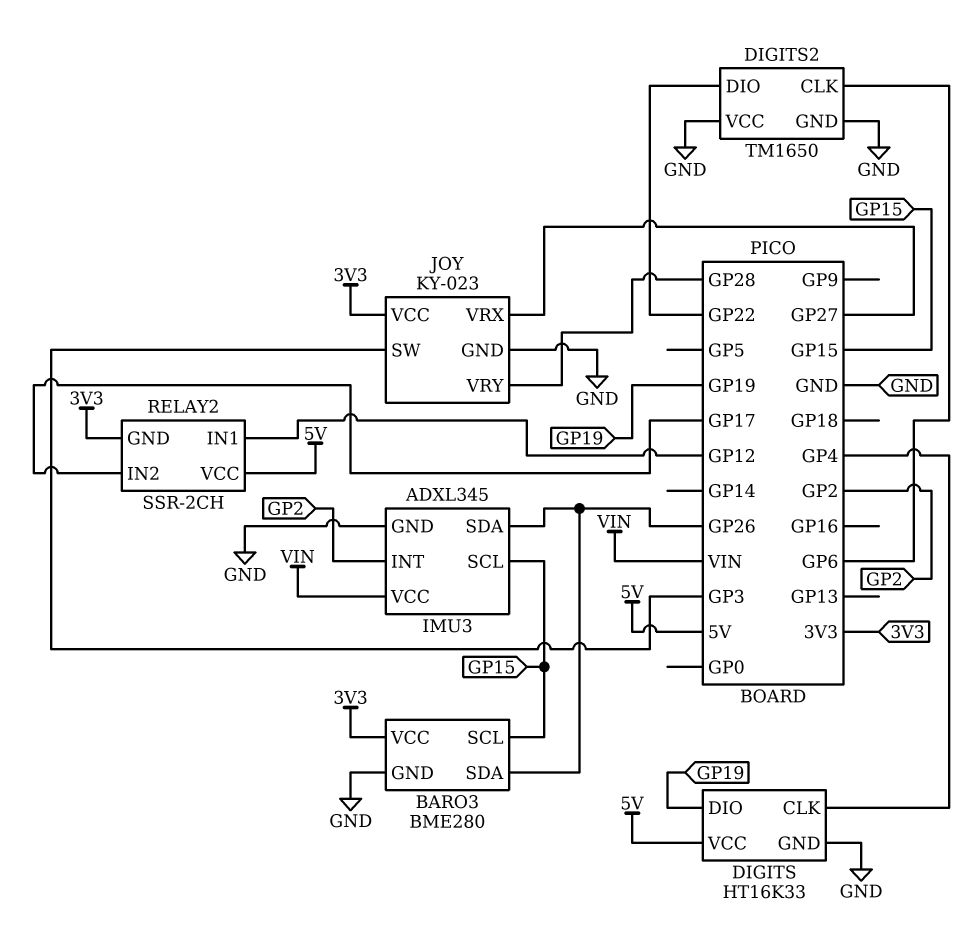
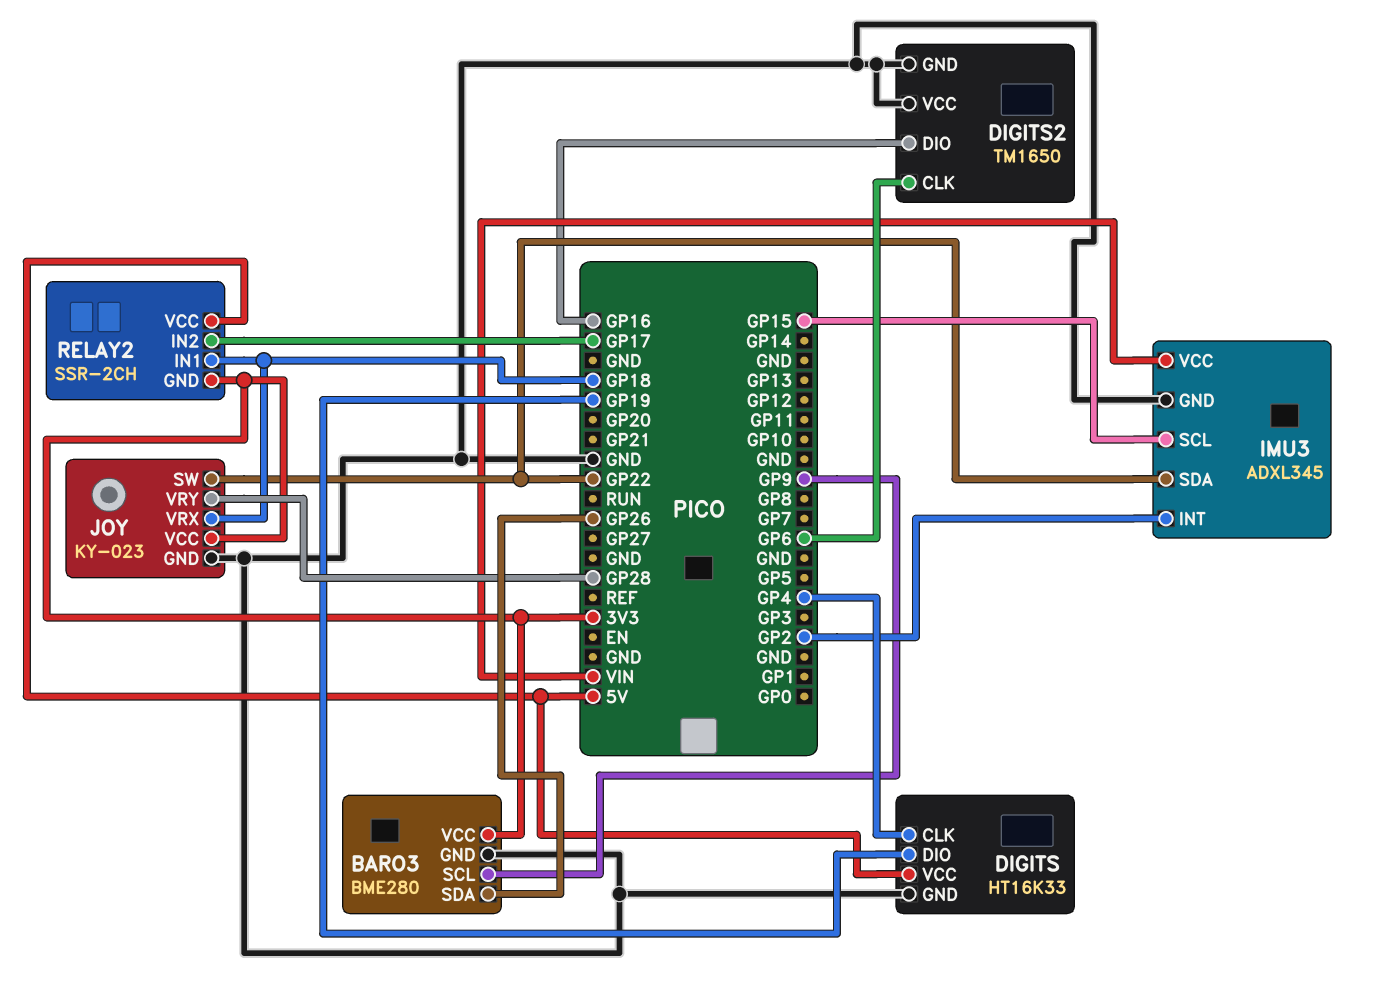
BARO3 pin SCL: GP15 -> GP9
DIGITS2 pin DIO: GP22 -> GP16
IMU3 pin SDA: GP26 -> GP22
JOY pin SW: GP3 -> GP22
JOY pin VRX: GP27 -> GP18
RELAY2 pin IN1: GP12 -> GP18

